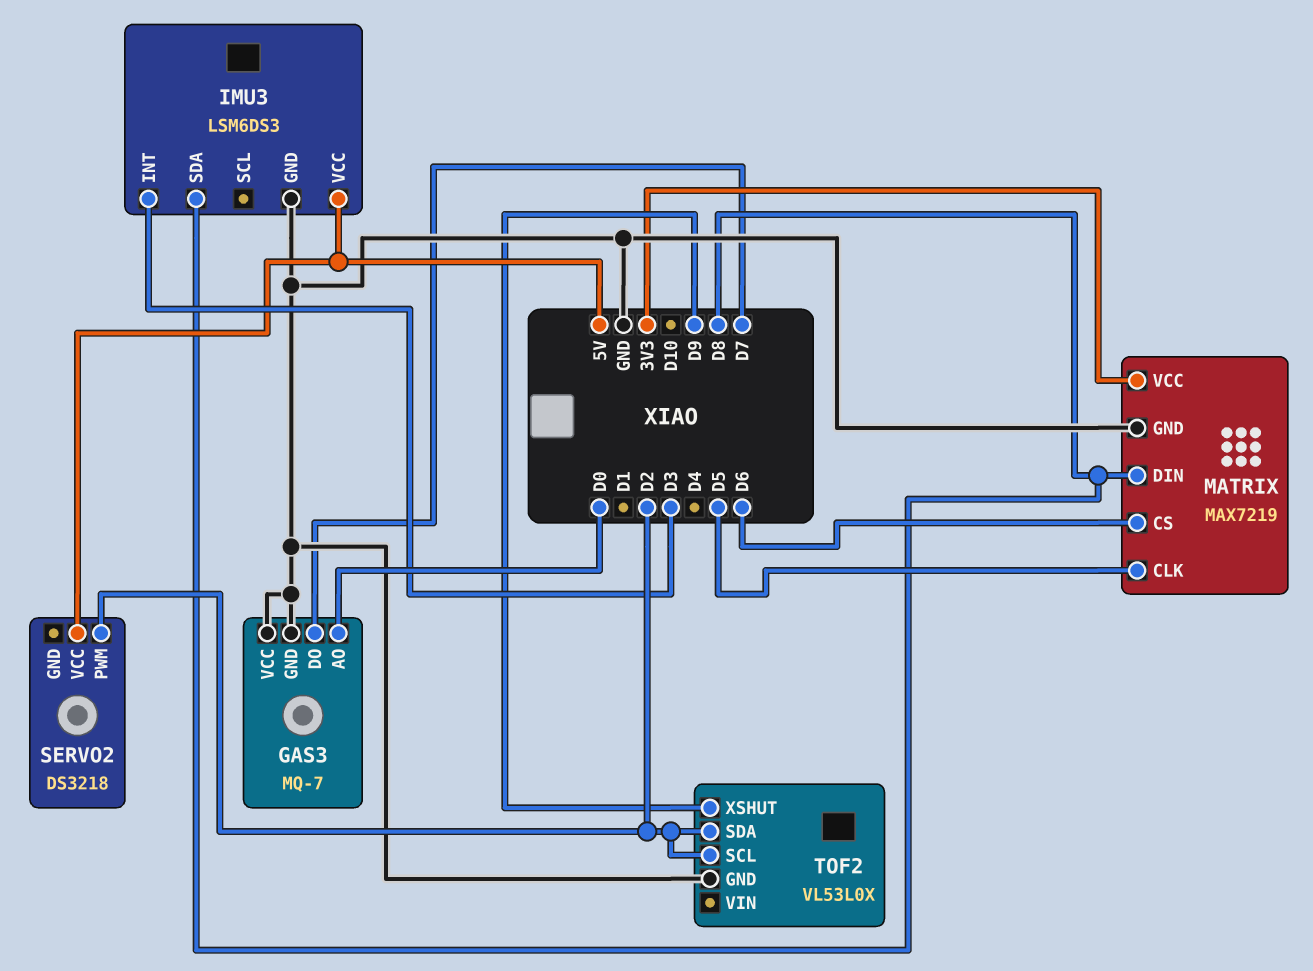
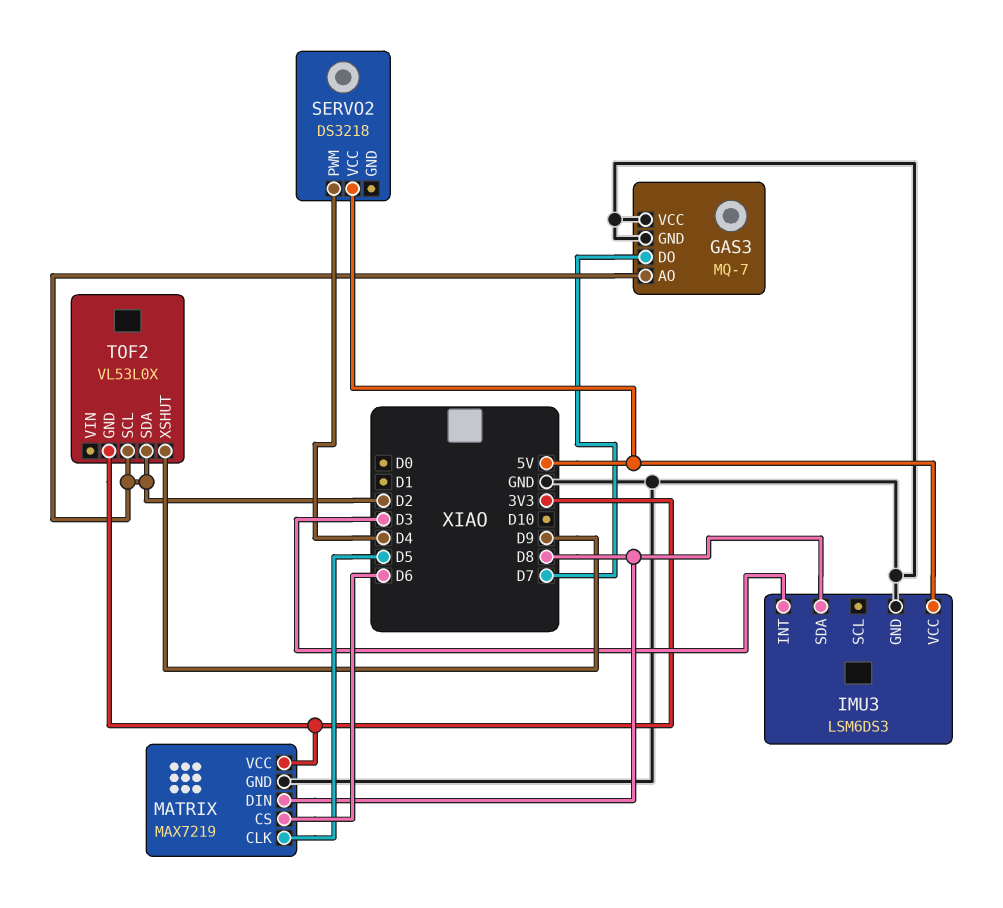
GAS3 pin AO: D0 -> D2
SERVO2 pin PWM: D2 -> D4
TOF2 pin GND: GND -> 3V3

